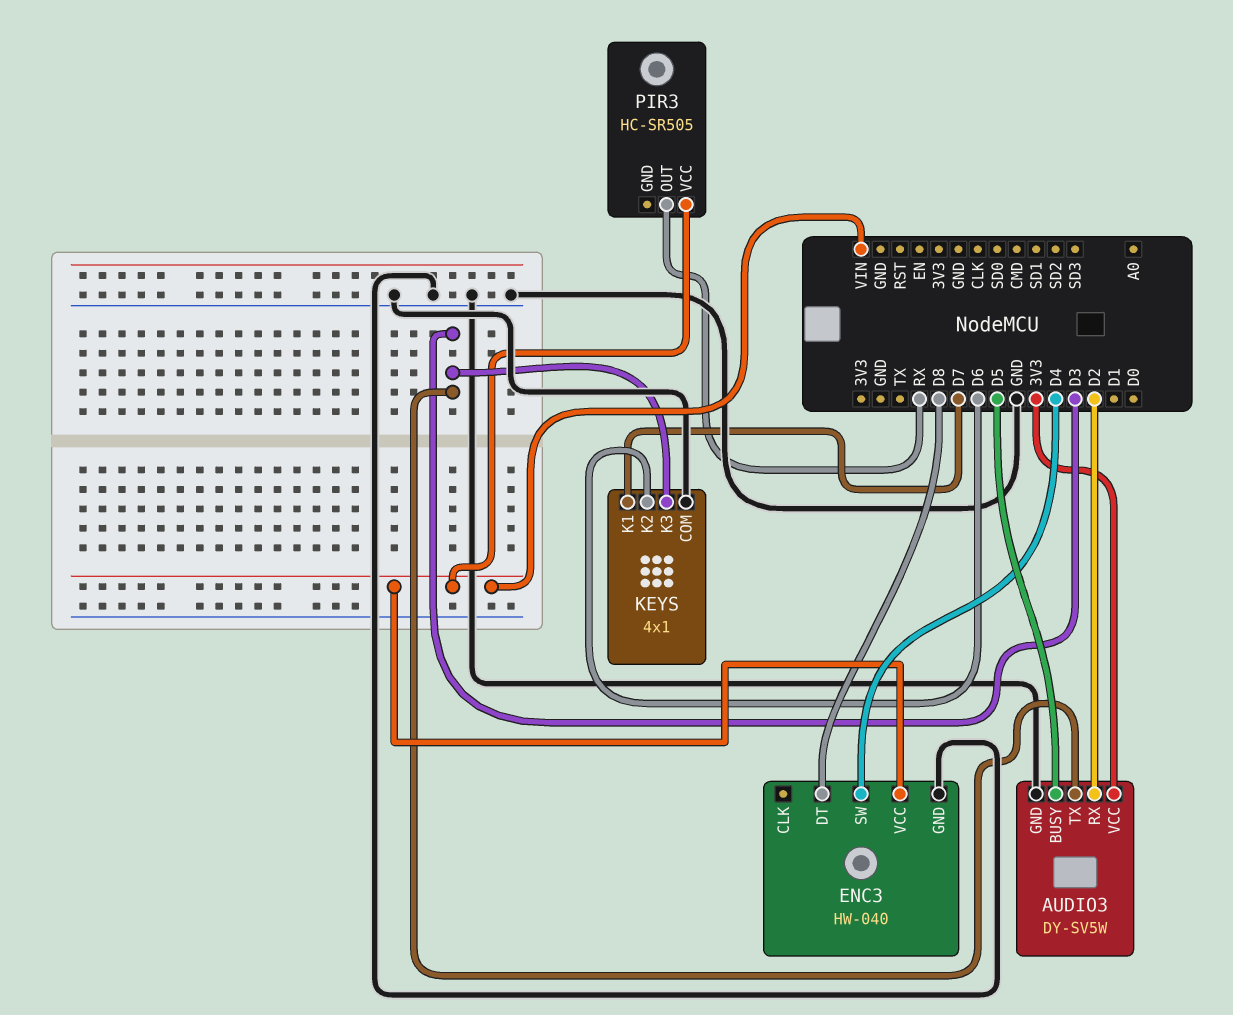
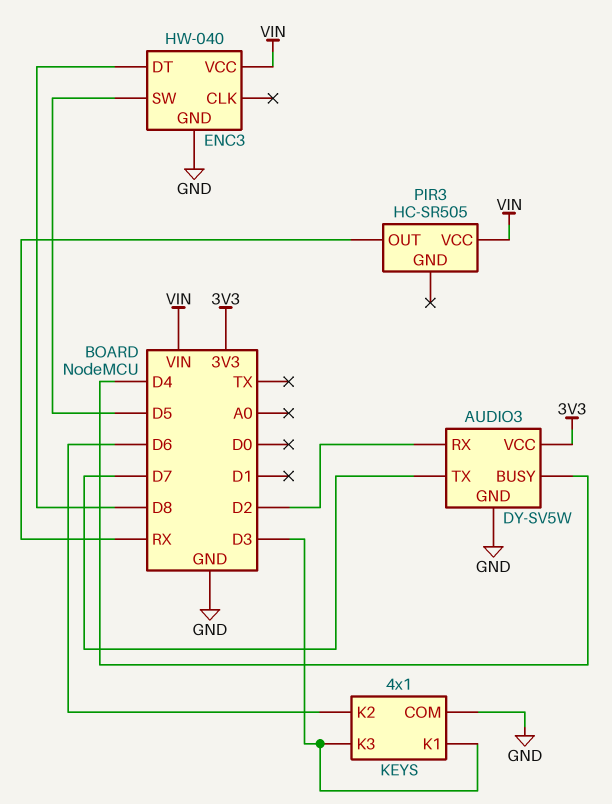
AUDIO3 pin BUSY: D5 -> D4
AUDIO3 pin TX: D3 -> D7
ENC3 pin SW: D4 -> D5
KEYS pin K1: D7 -> D3

